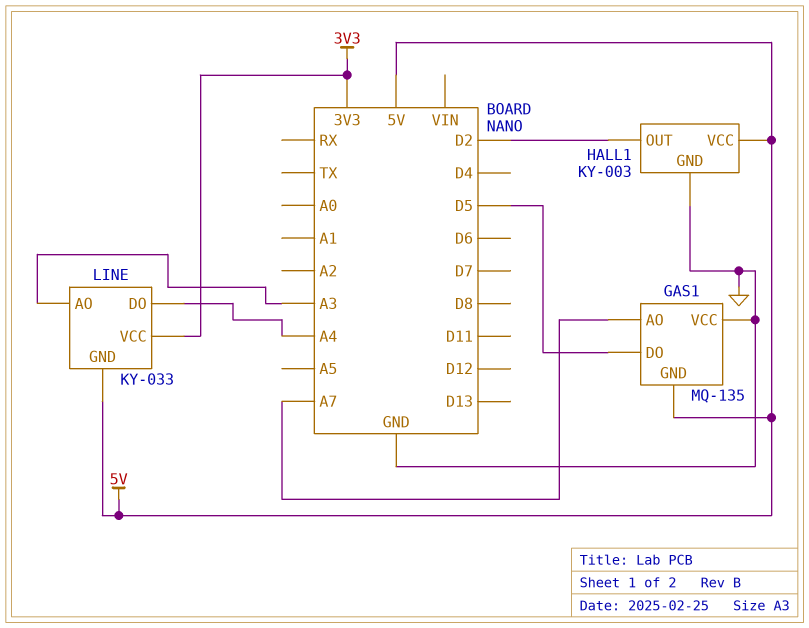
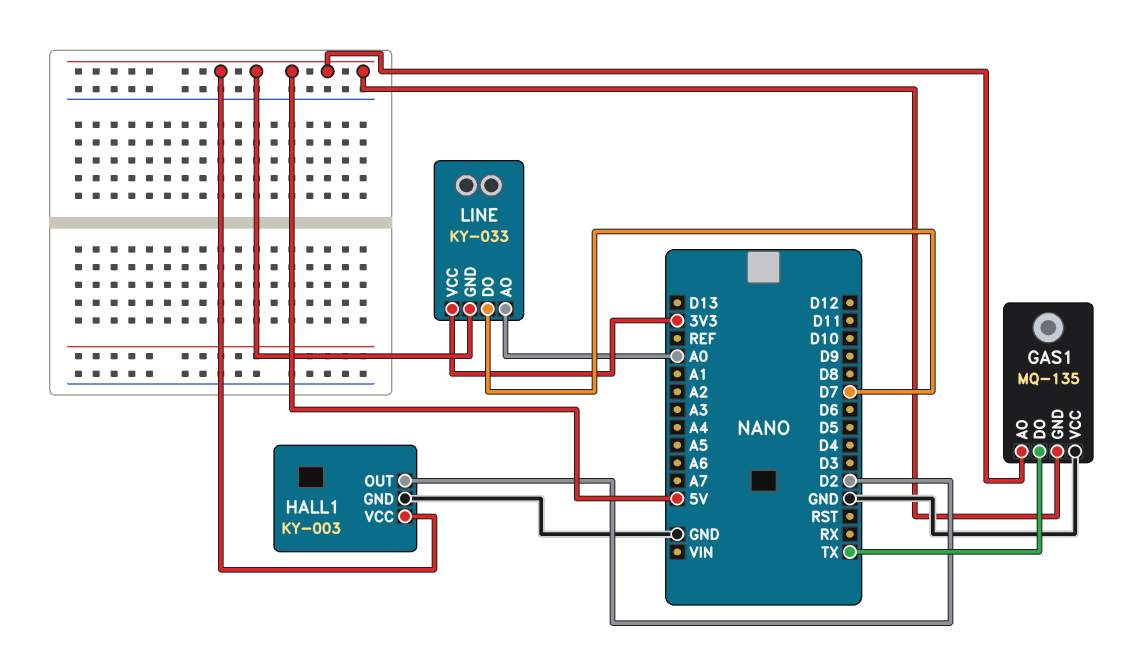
GAS1 pin AO: A7 -> 5V
GAS1 pin DO: D5 -> TX
LINE pin AO: A3 -> A0
LINE pin DO: A4 -> D7

